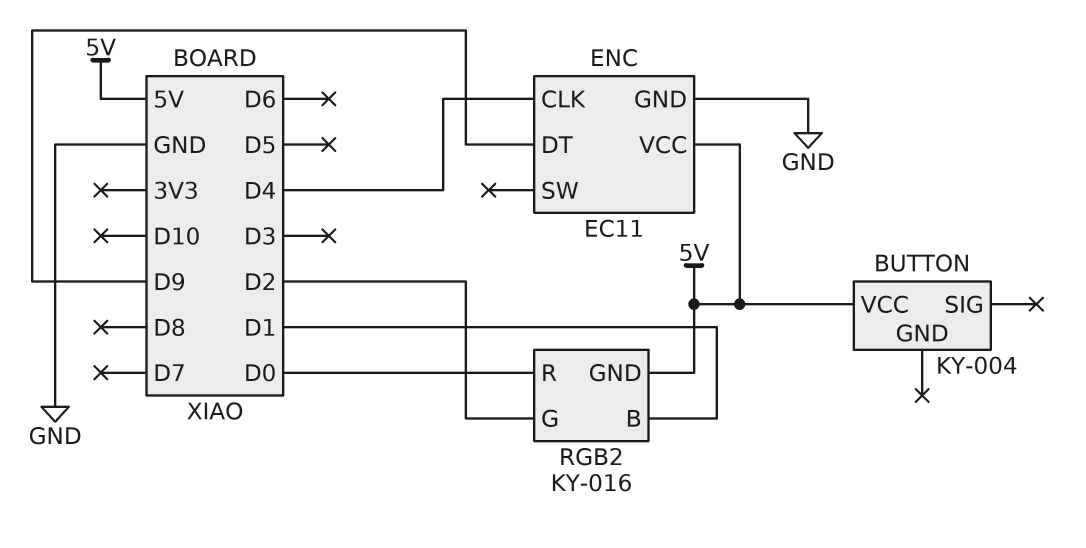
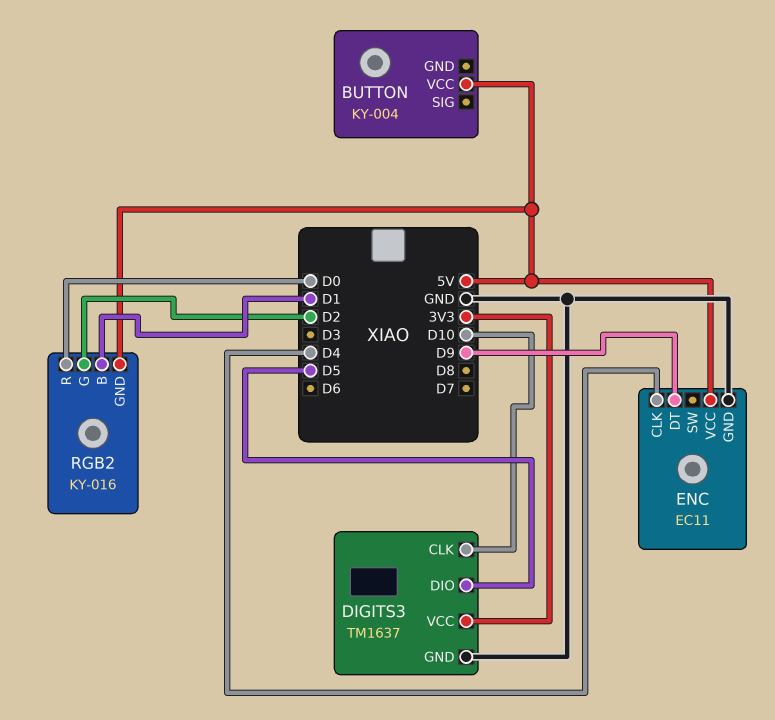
DIGITS3: none -> TM1637
DIGITS3 pin CLK: none -> D10
DIGITS3 pin DIO: none -> D5
DIGITS3 pin GND: none -> GND
DIGITS3 pin VCC: none -> 3V3

